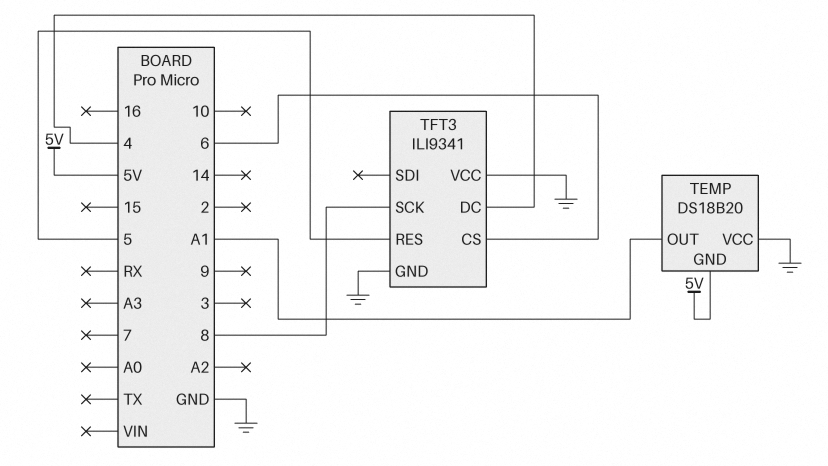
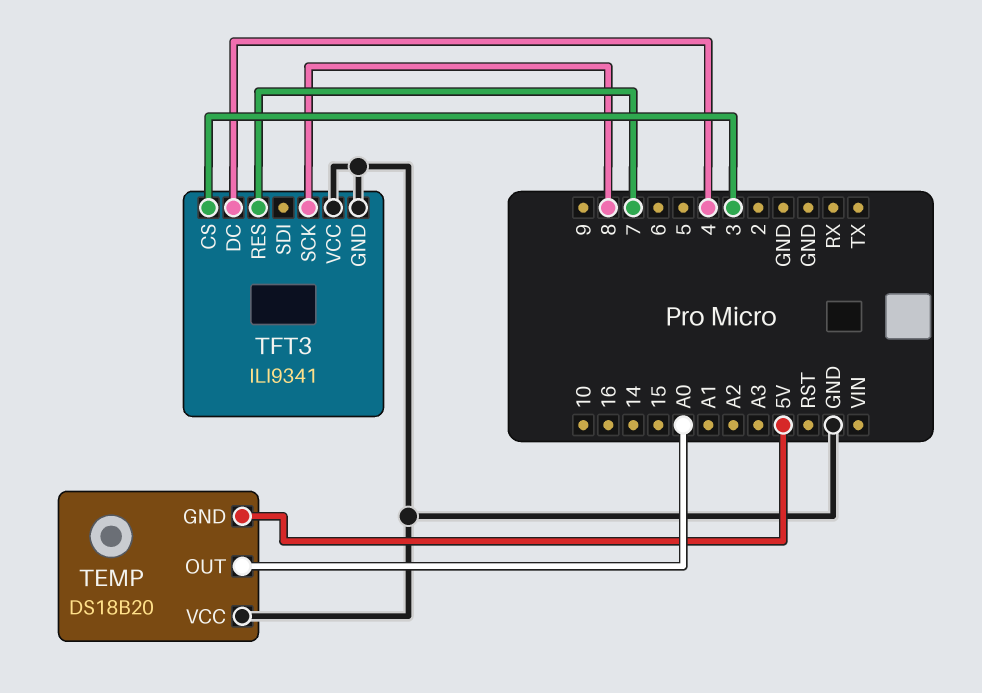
TEMP pin OUT: A1 -> A0
TFT3 pin CS: 6 -> 3
TFT3 pin RES: 5 -> 7

